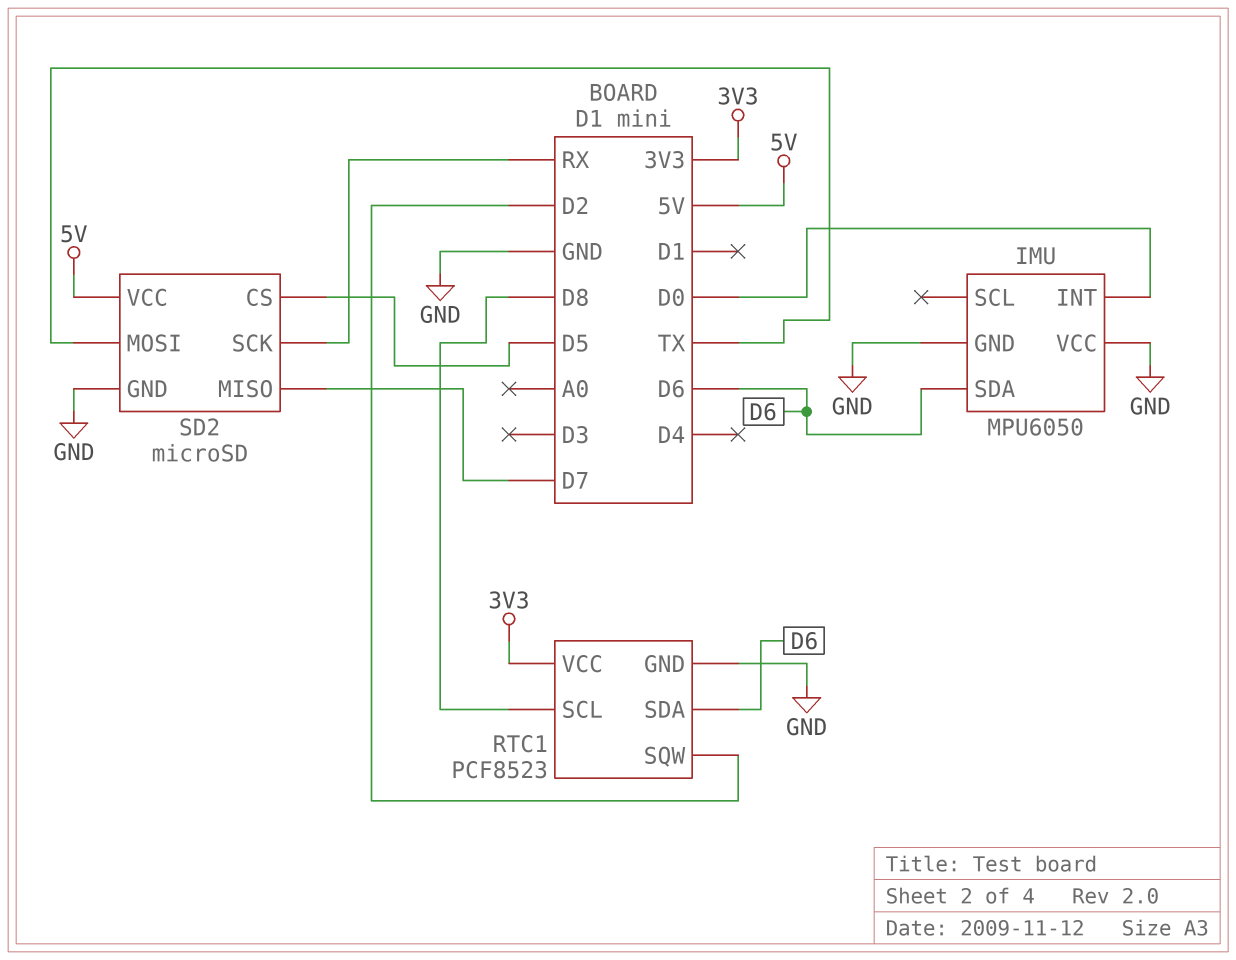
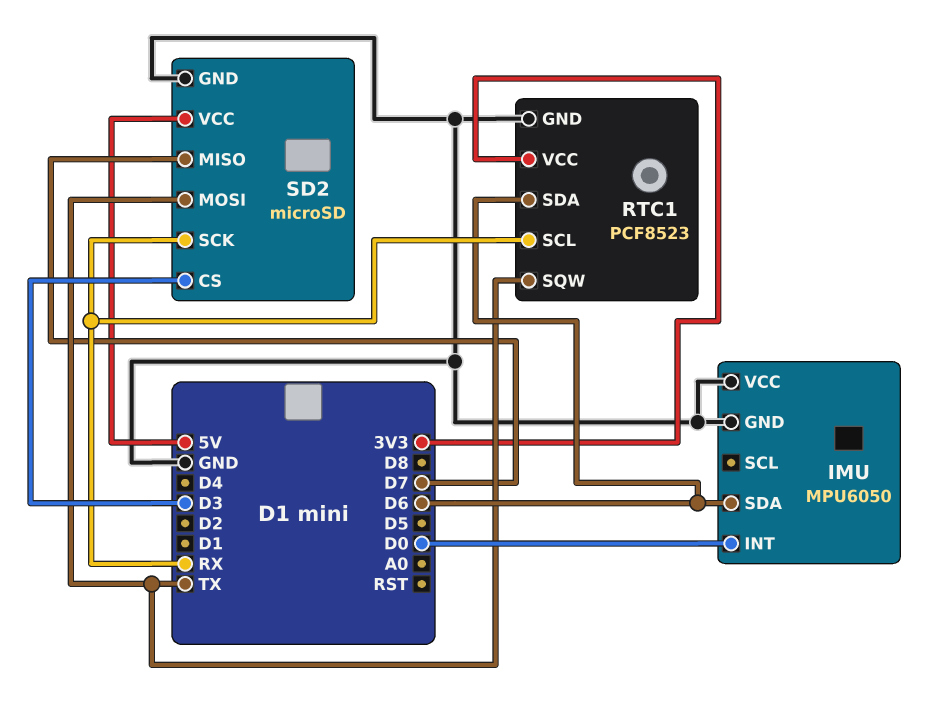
RTC1 pin SCL: D8 -> RX
RTC1 pin SQW: D2 -> TX
SD2 pin CS: D5 -> D3

